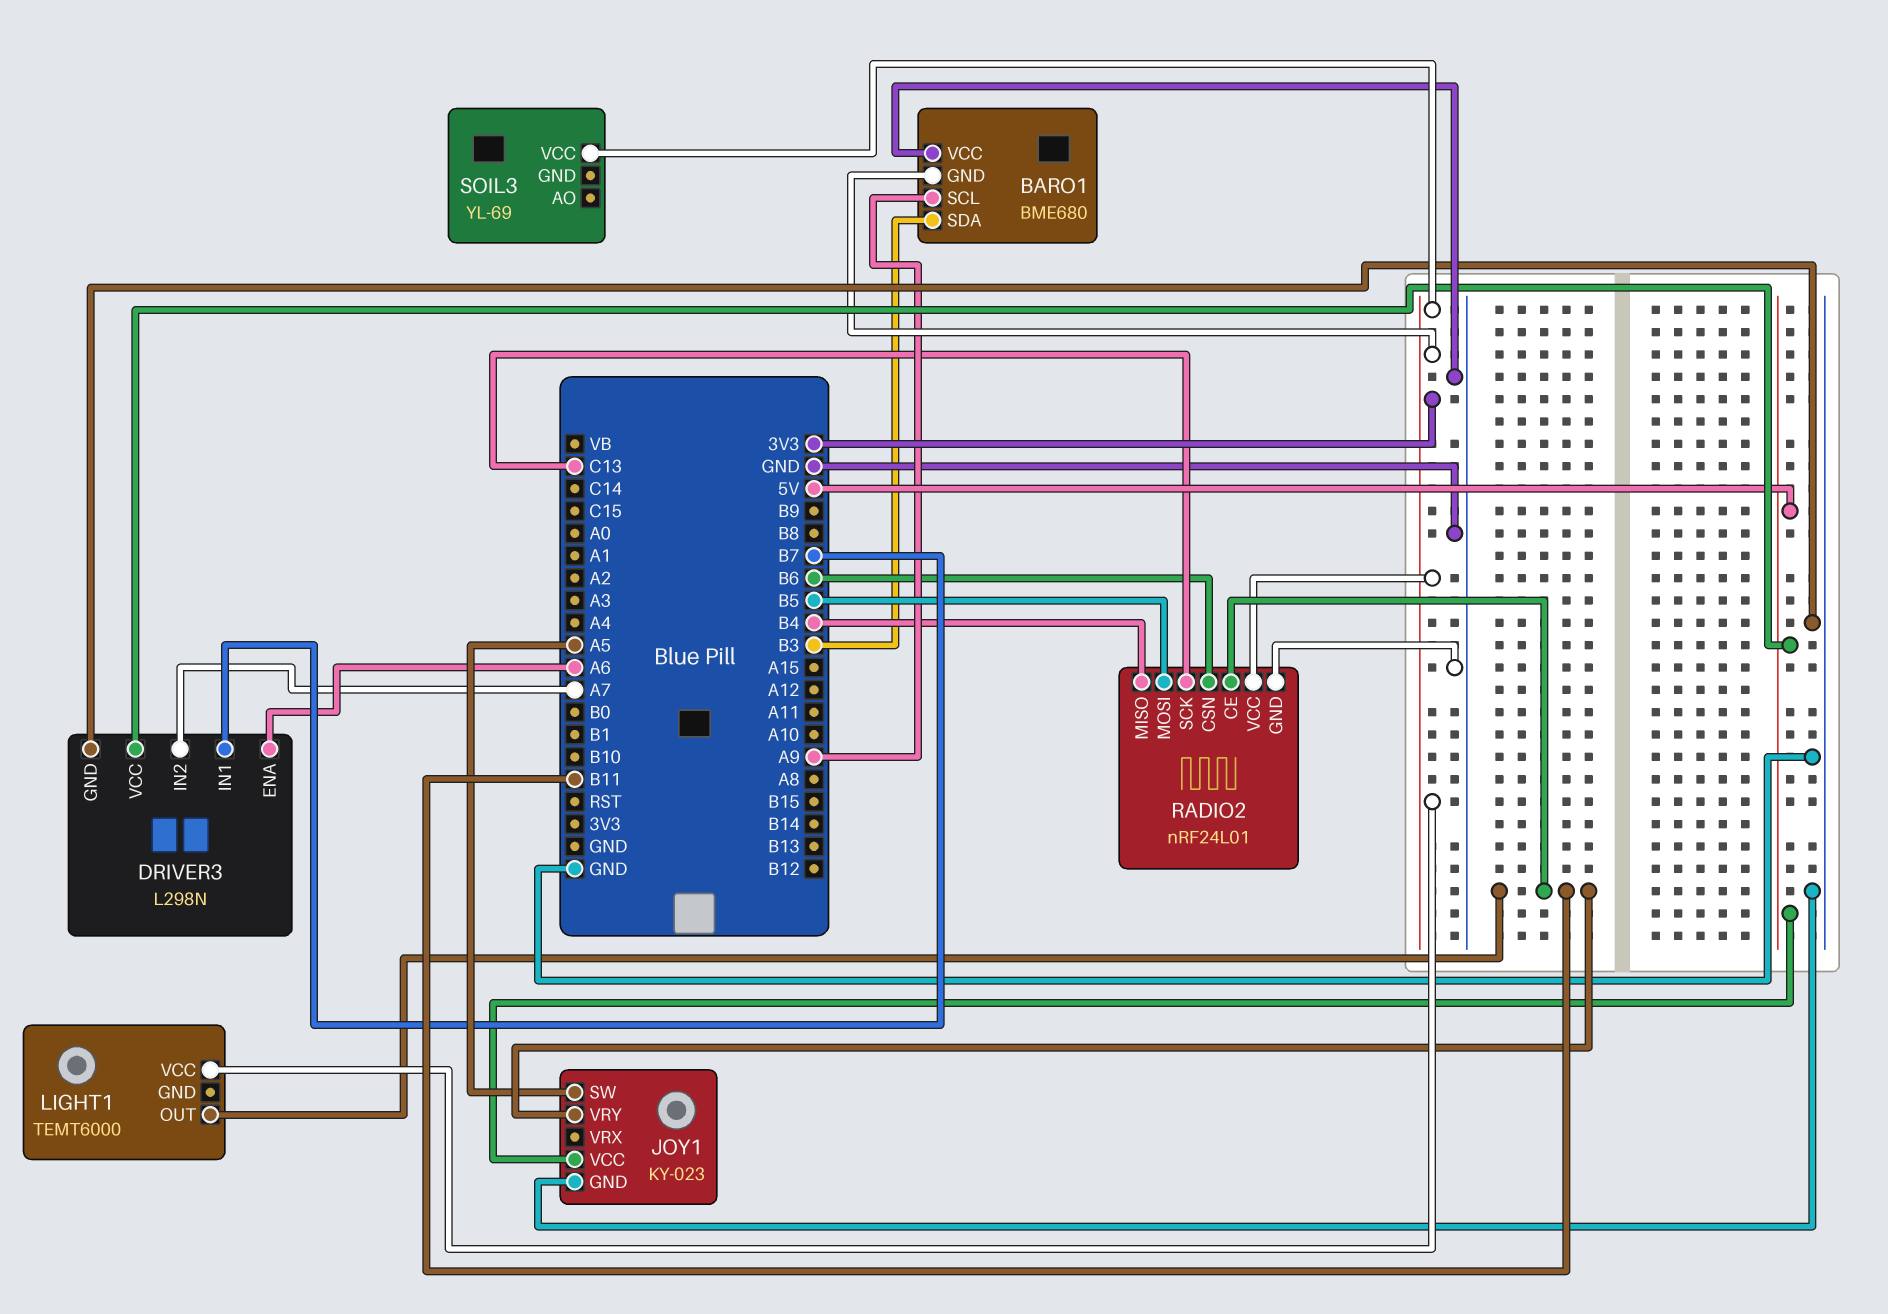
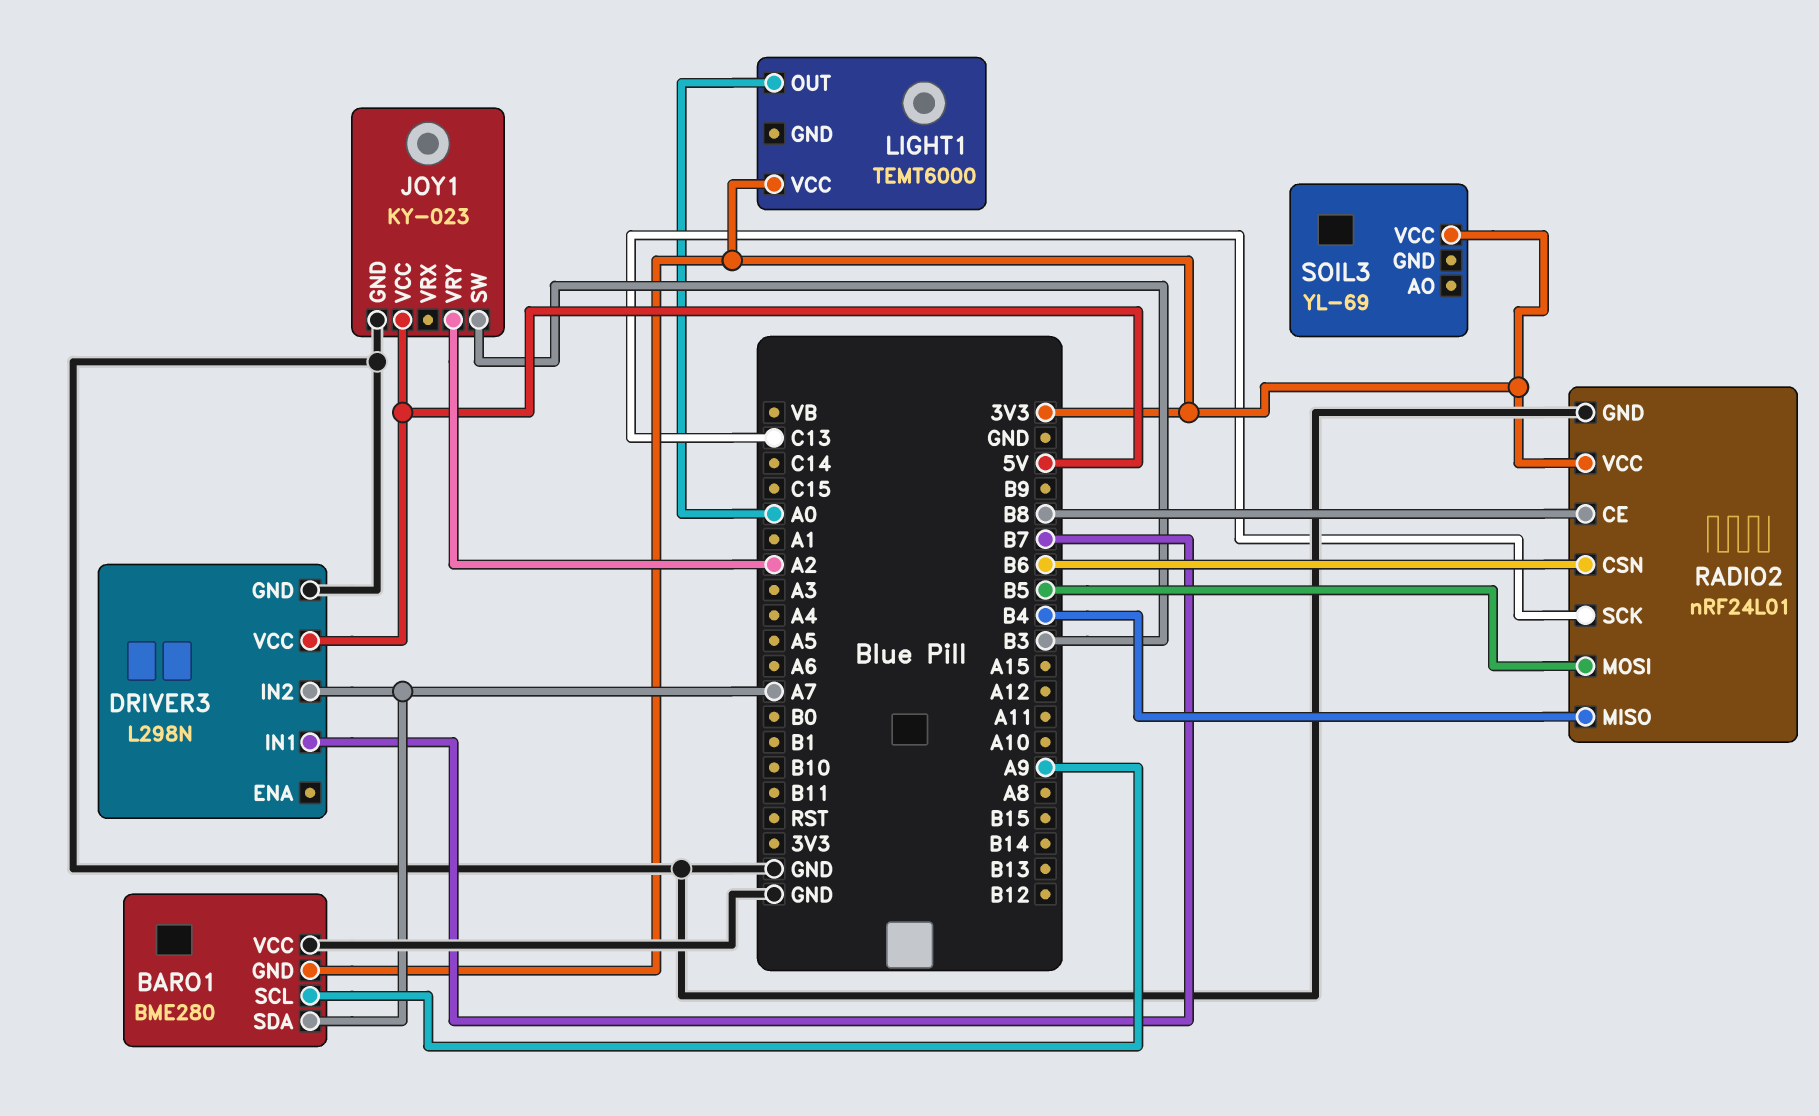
BARO1: BME680 -> BME280
BARO1 pin SDA: B3 -> A7
DRIVER3 pin ENA: A6 -> none
JOY1 pin SW: A5 -> B3
JOY1 pin VRY: B11 -> A2
LIGHT1 pin OUT: B11 -> A0
RADIO2 pin CE: B11 -> B8

